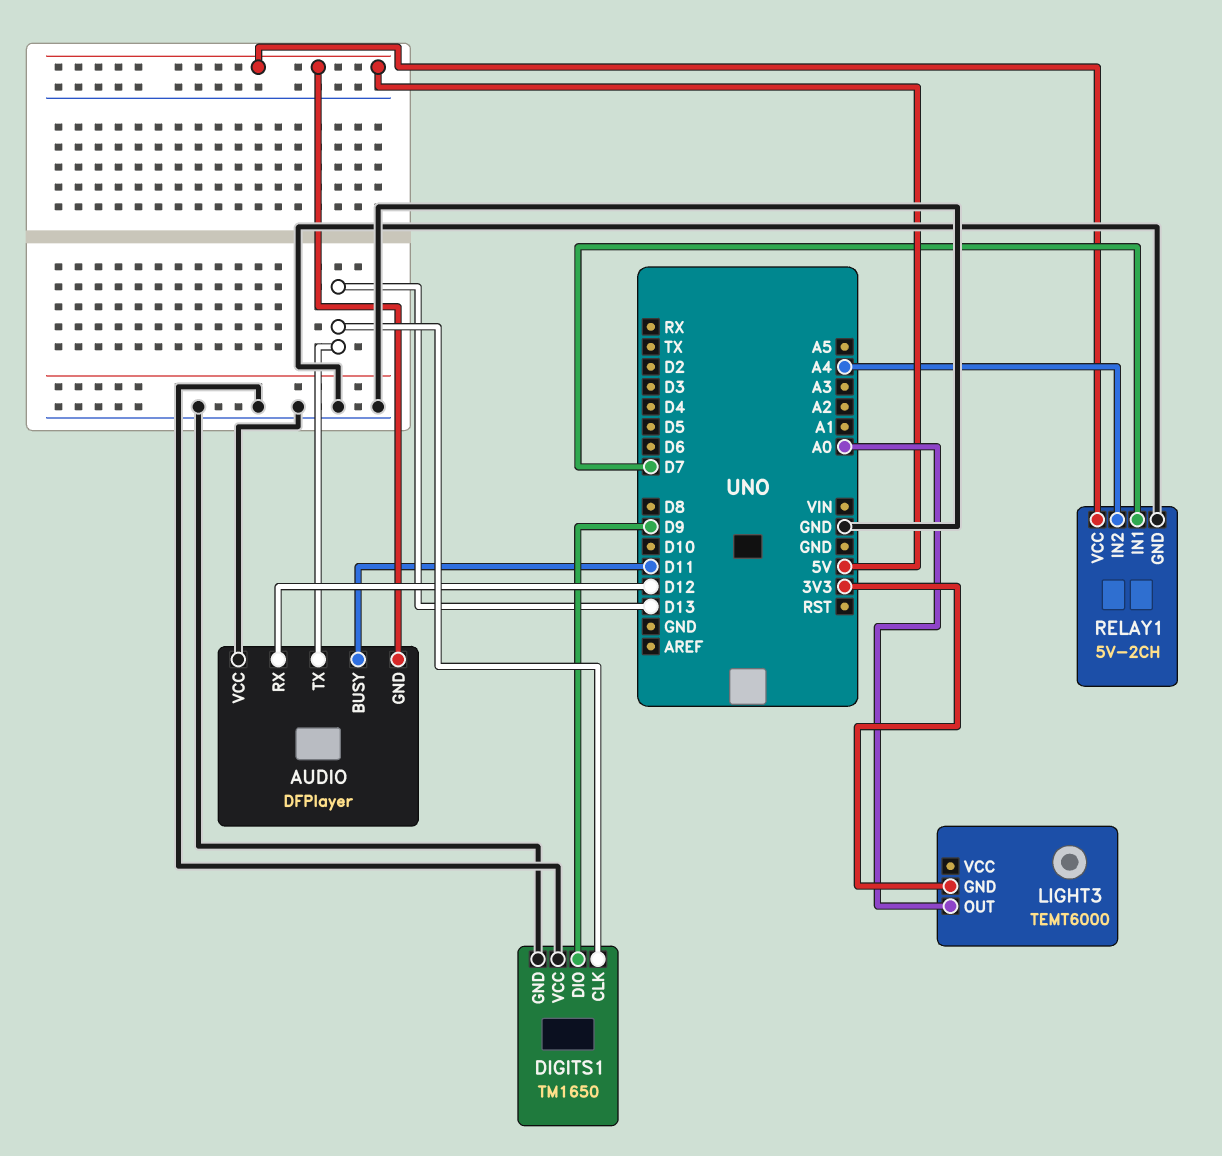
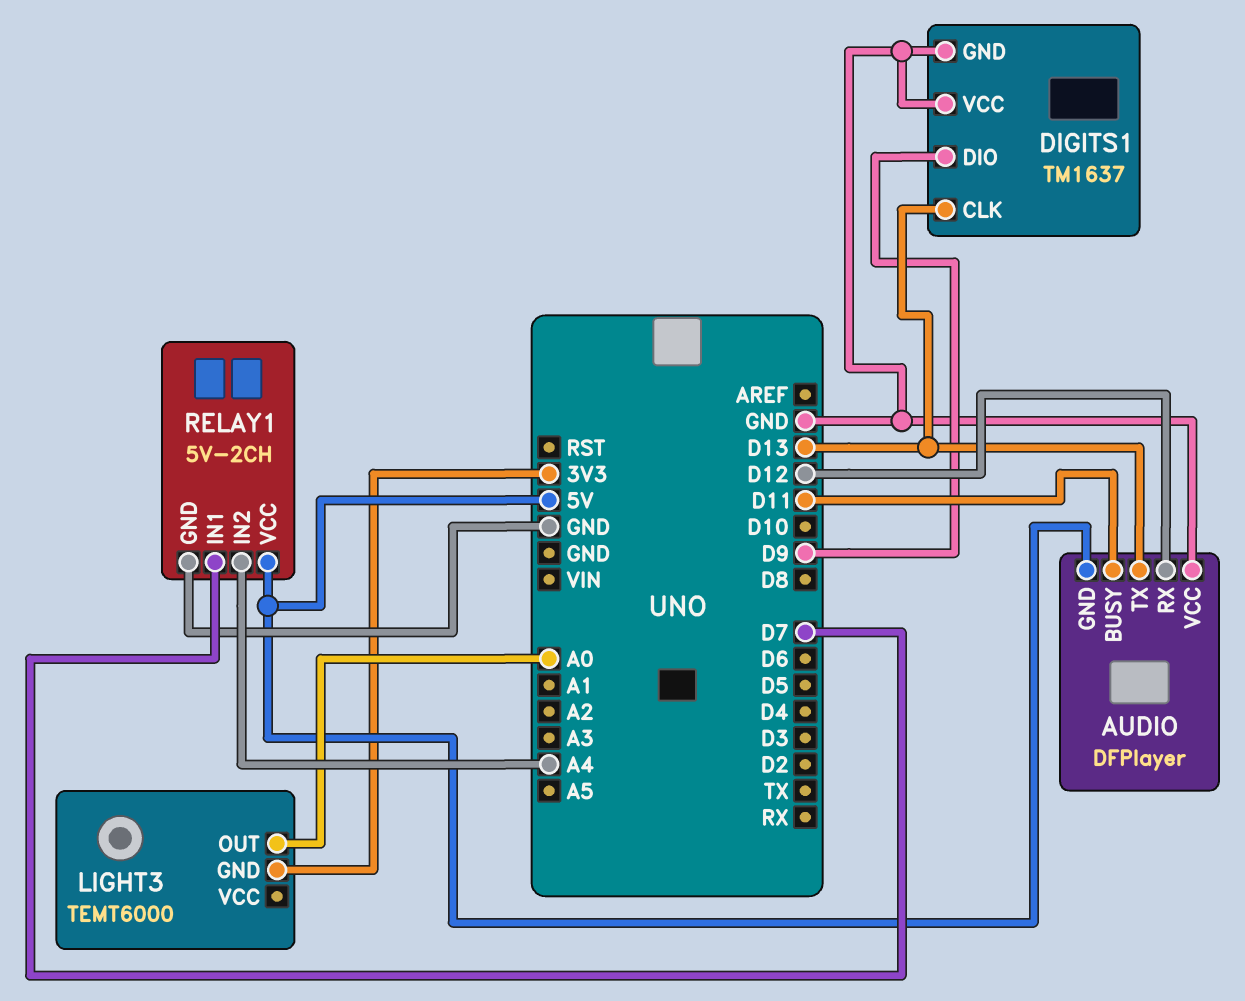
DIGITS1: TM1650 -> TM1637

